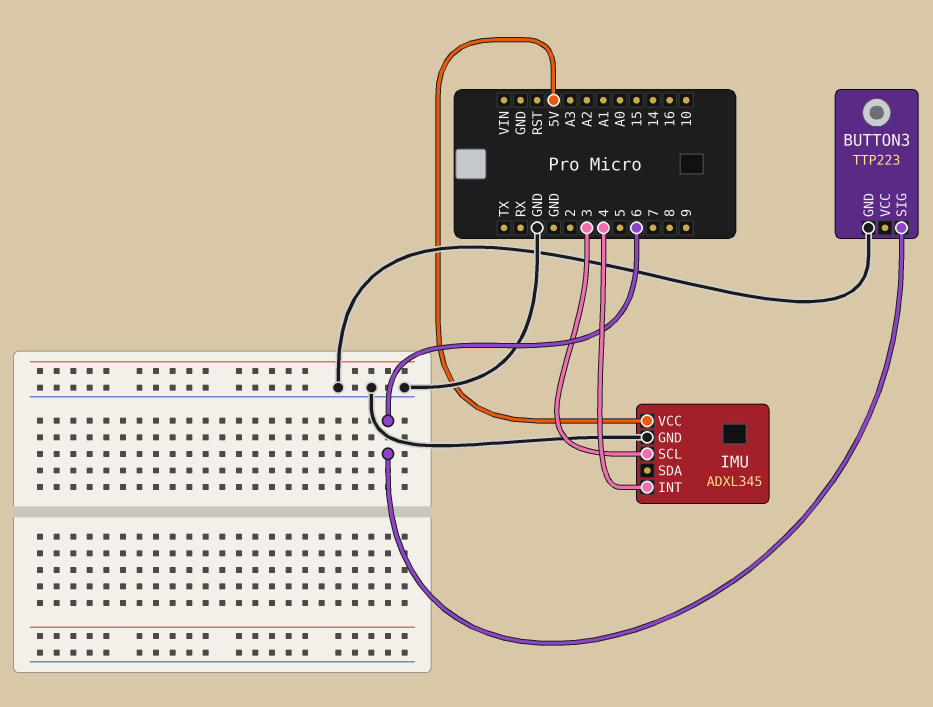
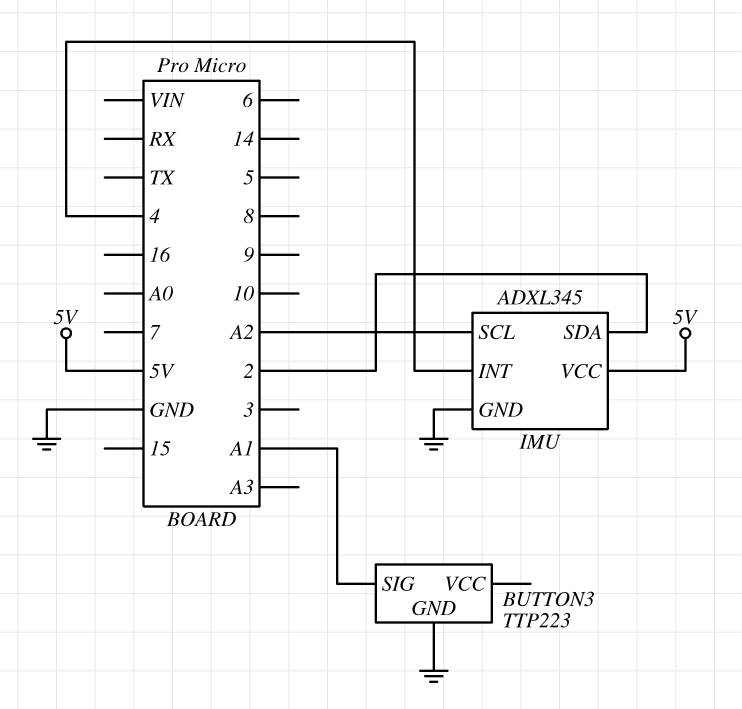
BUTTON3 pin SIG: 6 -> A1
IMU pin SCL: 3 -> A2
IMU pin SDA: none -> 2

